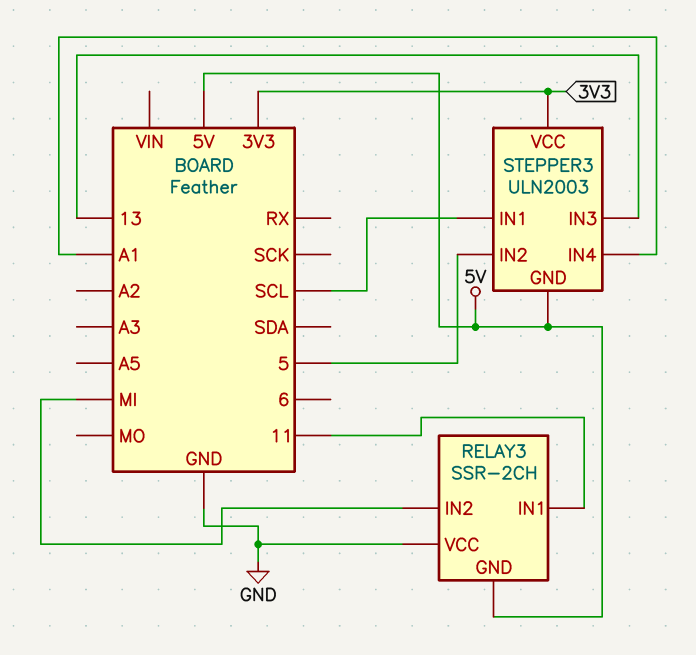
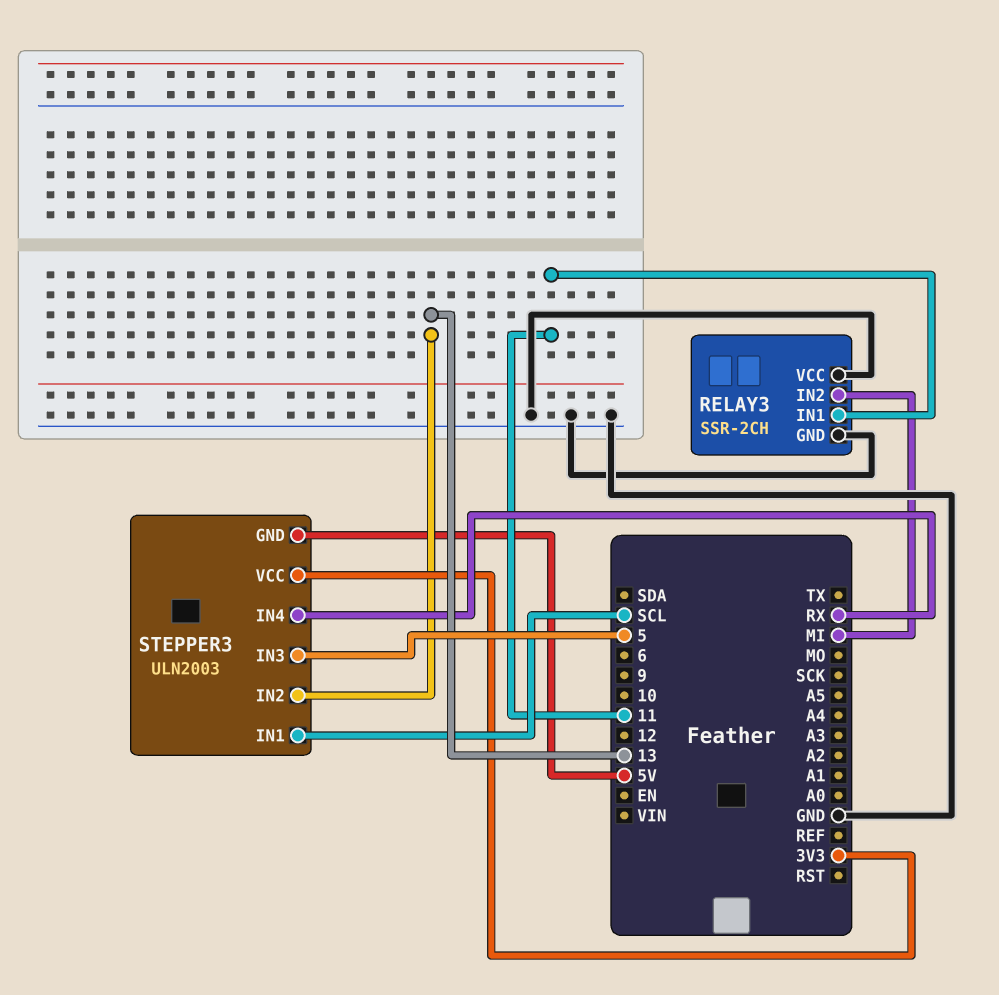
RELAY3 pin GND: 5V -> GND
STEPPER3 pin IN2: 5 -> 13
STEPPER3 pin IN3: 13 -> 5
STEPPER3 pin IN4: A1 -> RX

